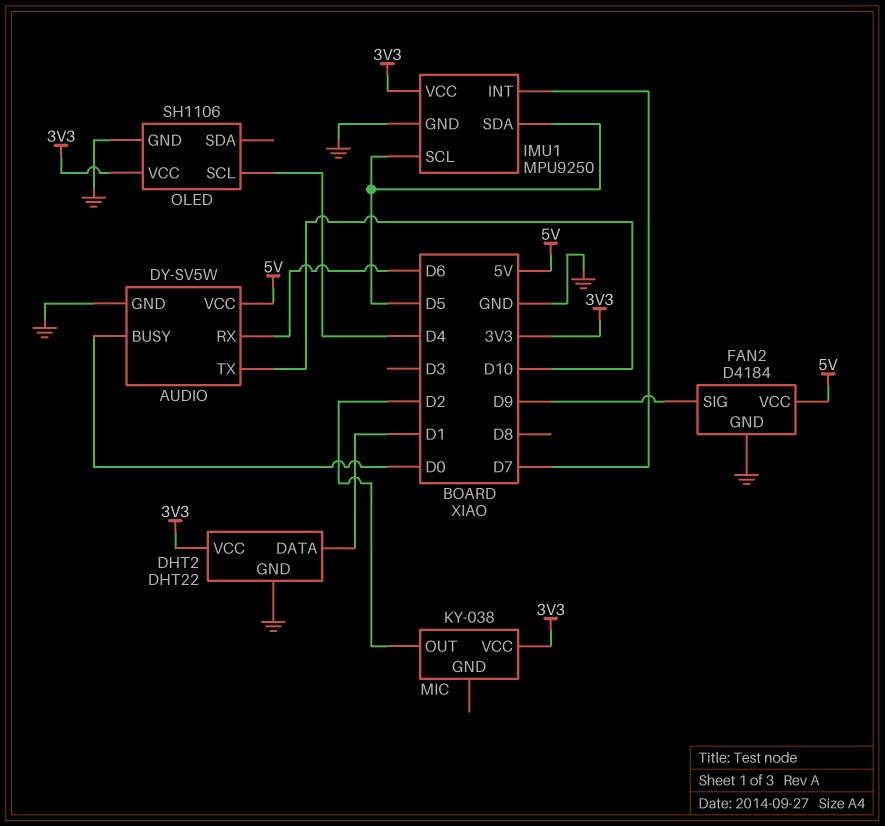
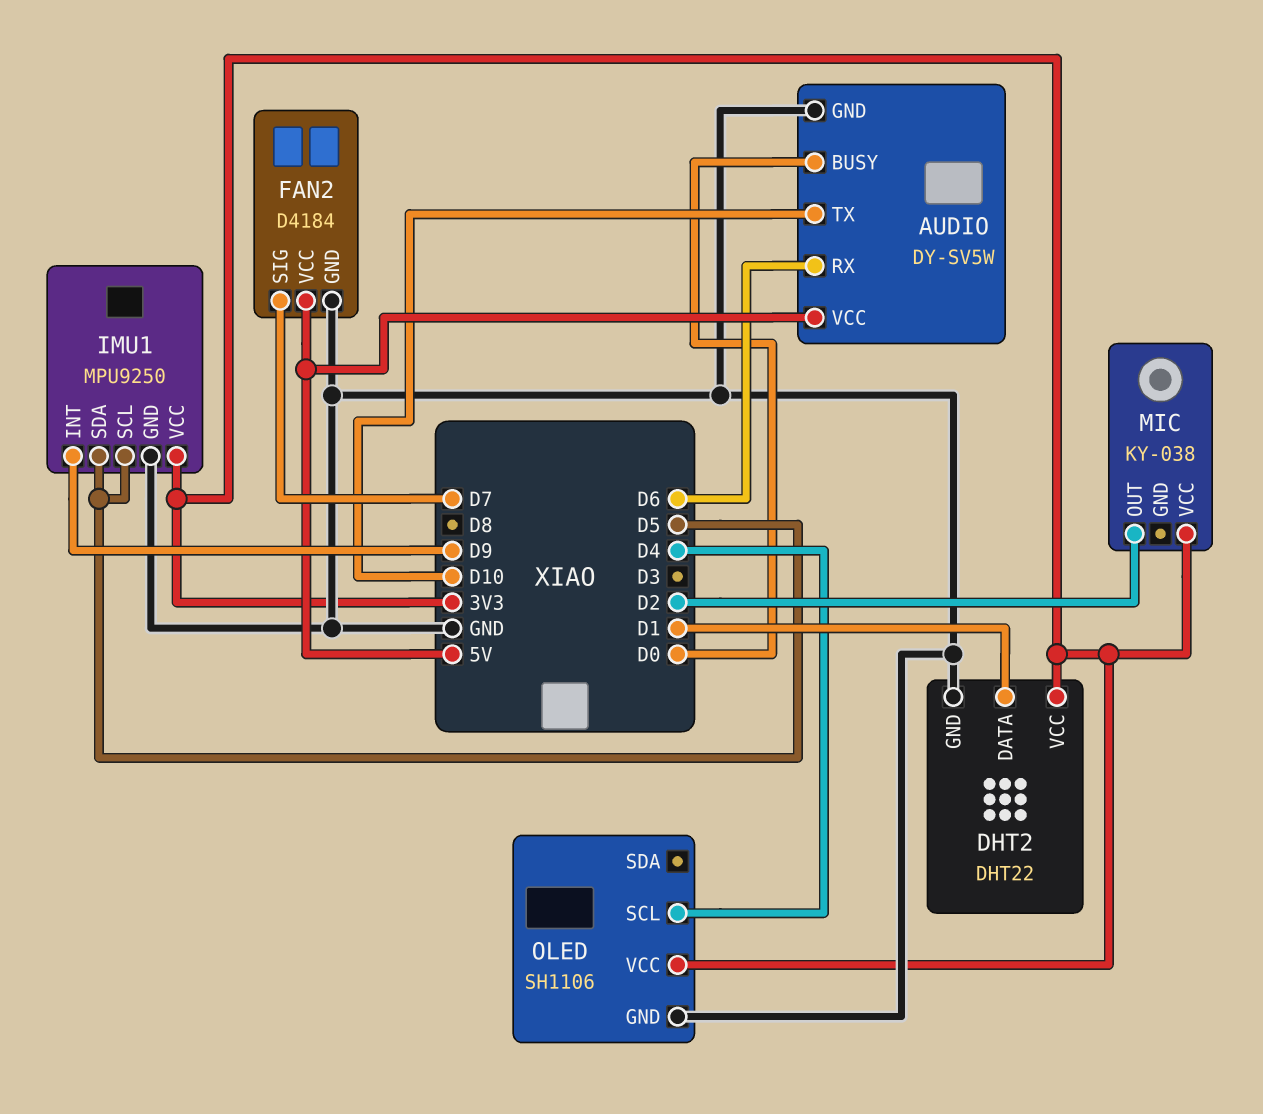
FAN2 pin SIG: D9 -> D7
IMU1 pin INT: D7 -> D9

